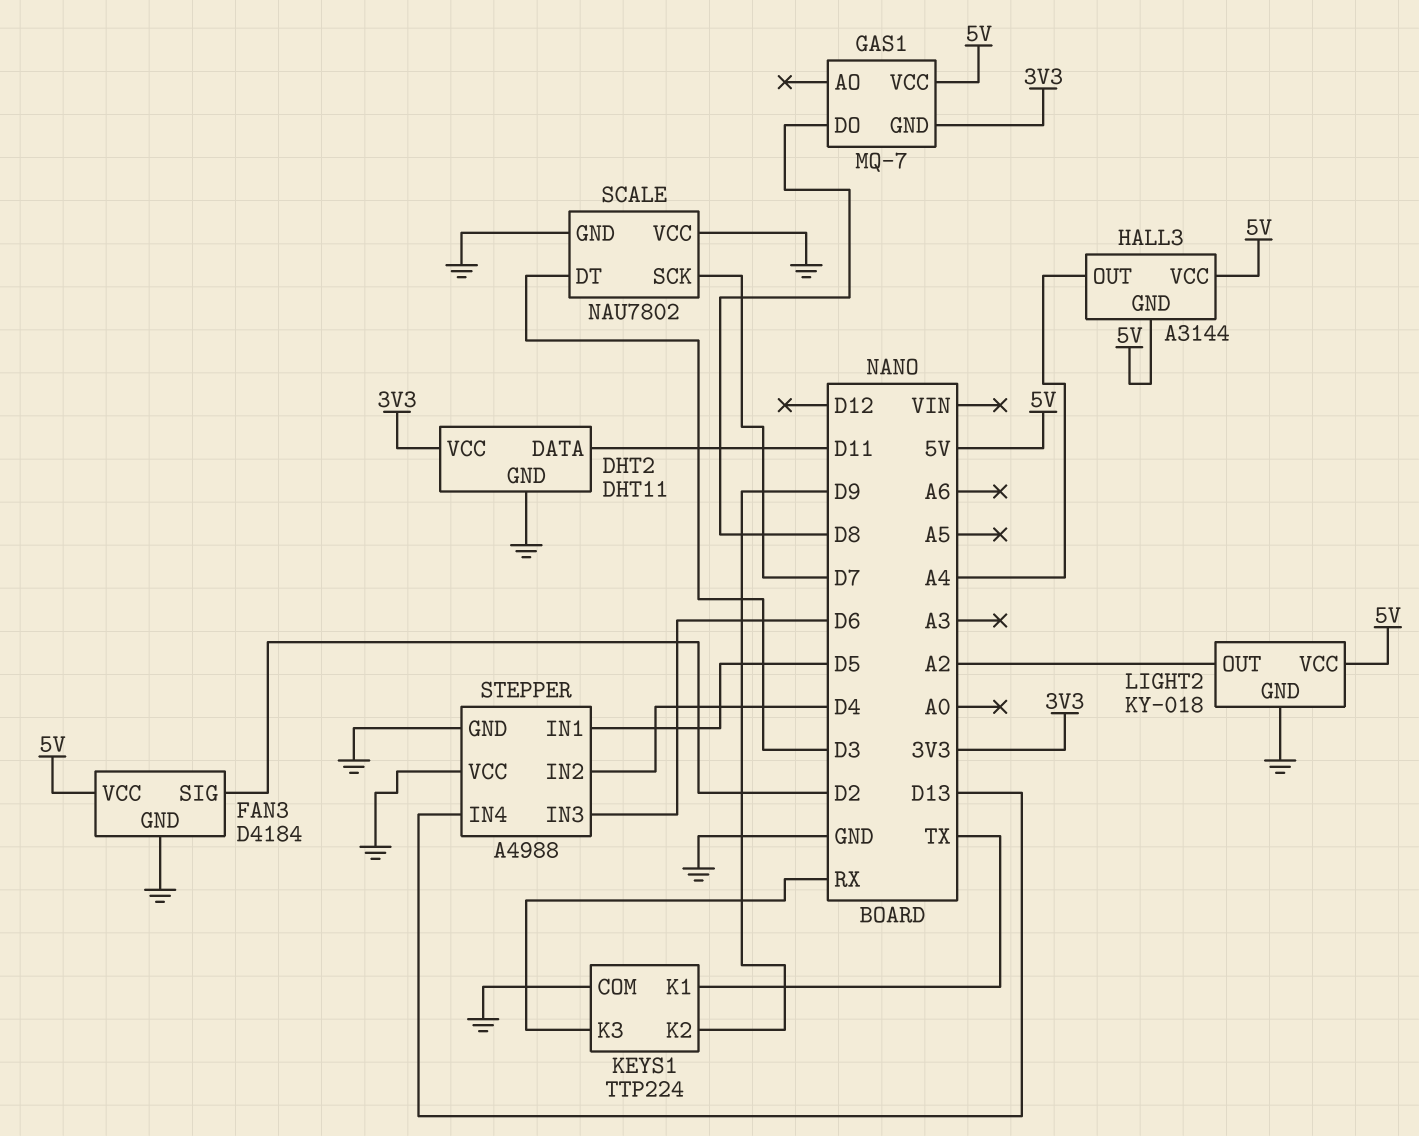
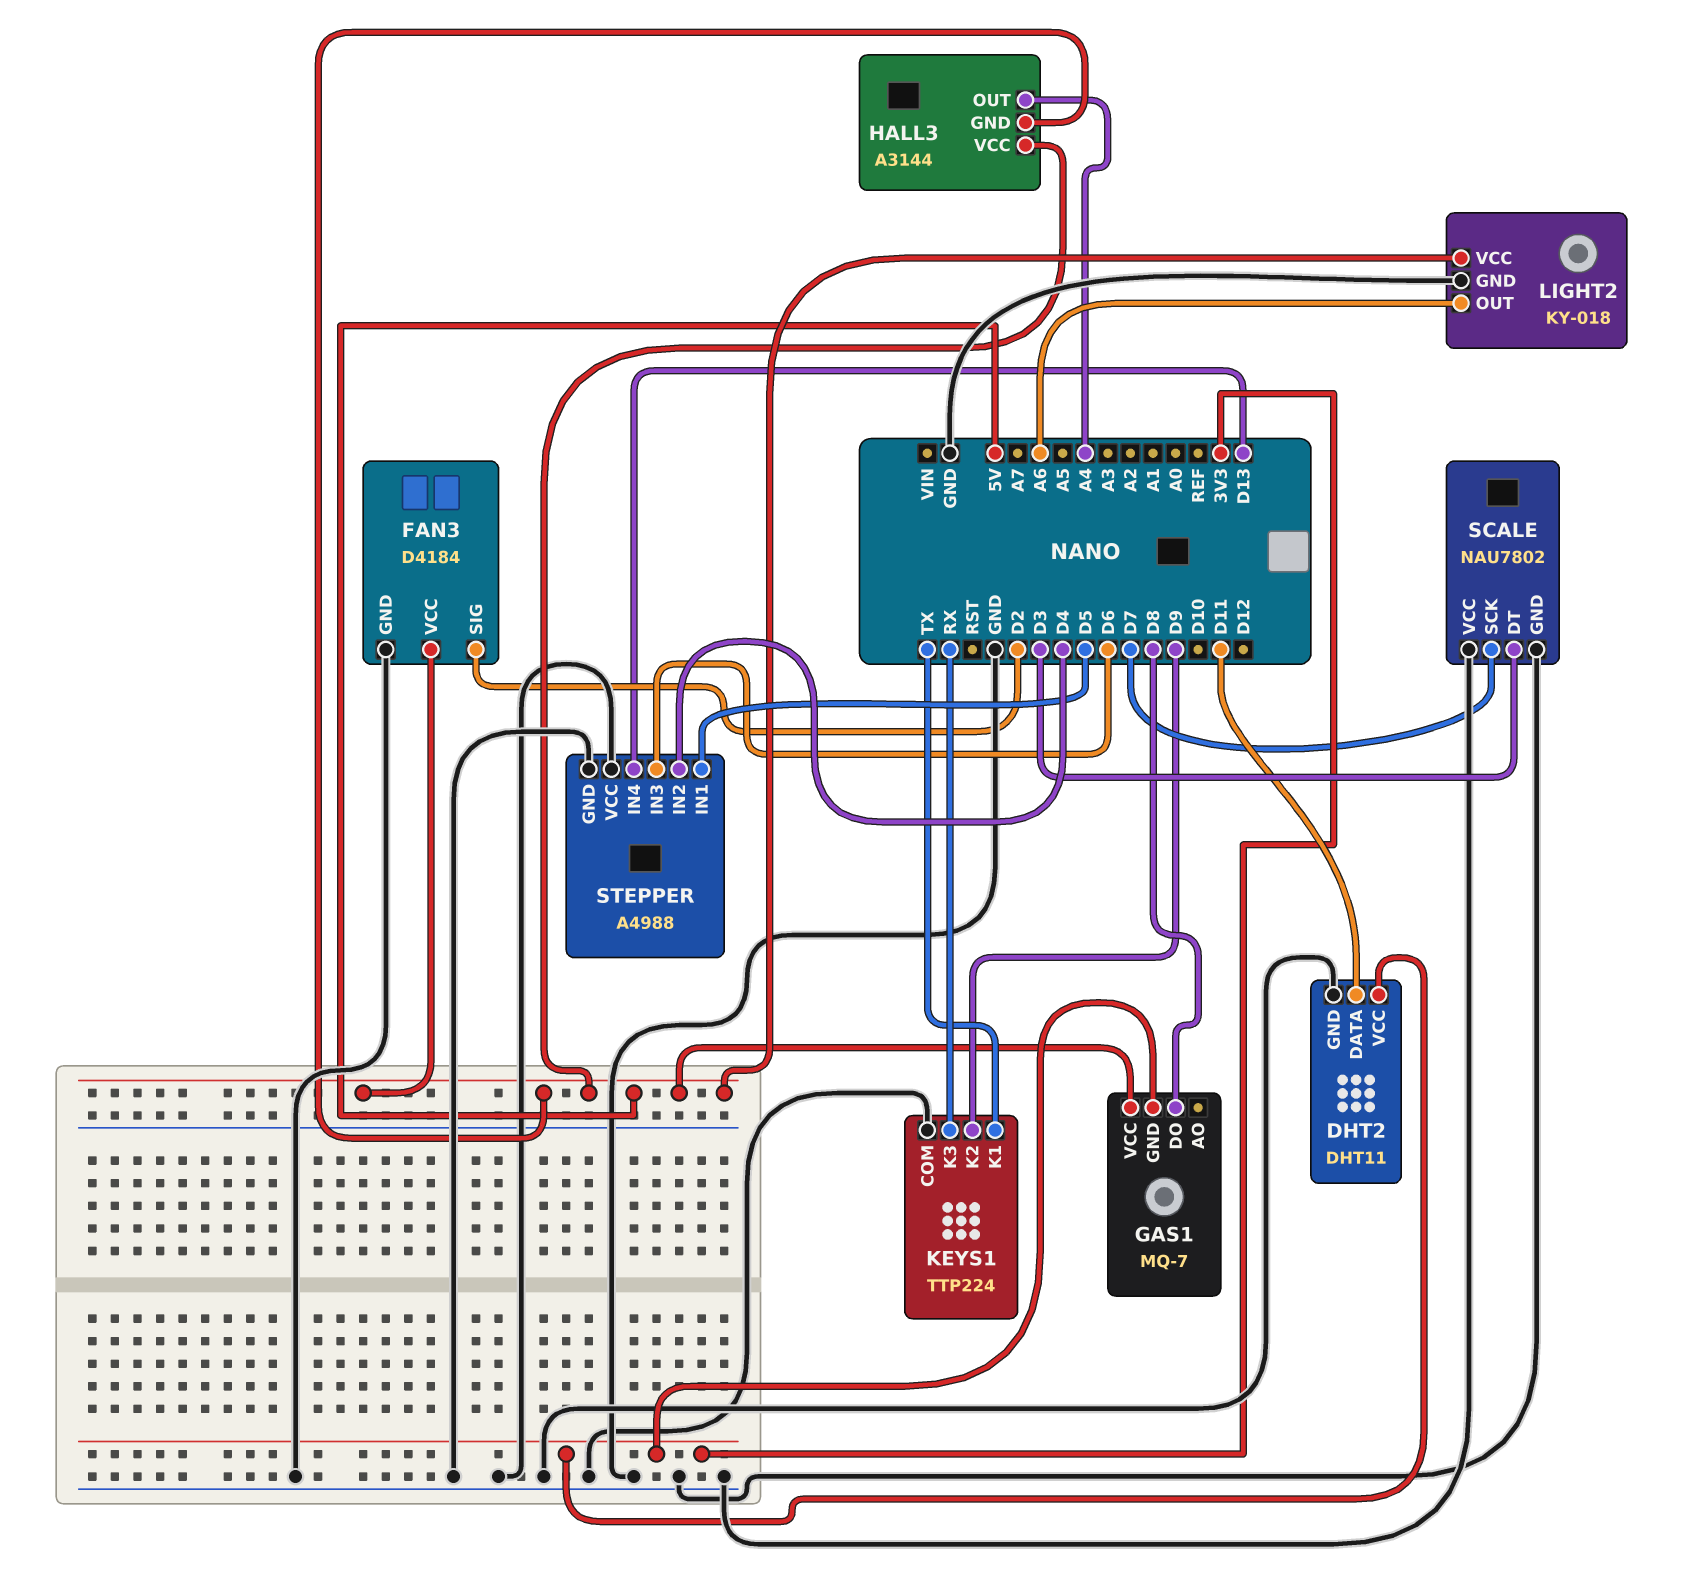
LIGHT2 pin OUT: A2 -> A6

